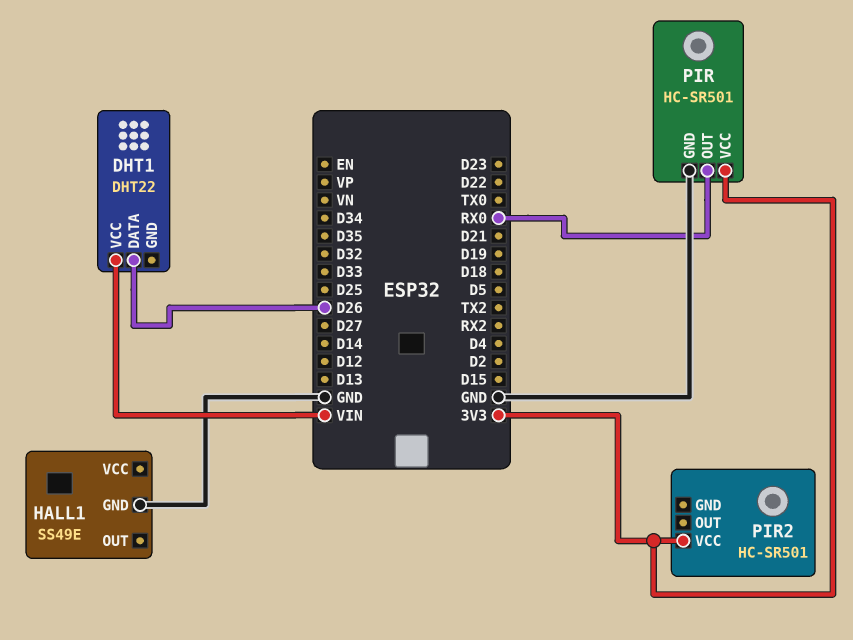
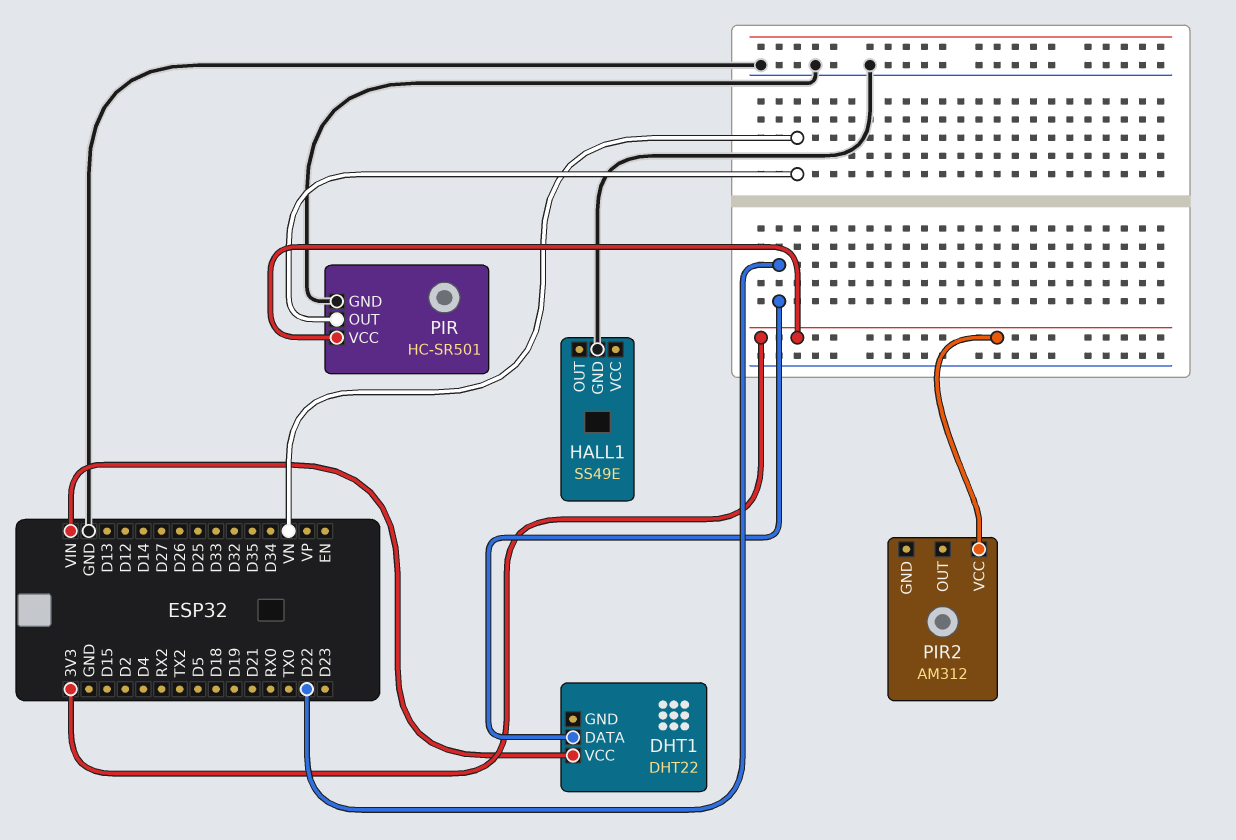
DHT1 pin DATA: D26 -> D22
PIR pin OUT: RX0 -> VN
PIR2: HC-SR501 -> AM312

